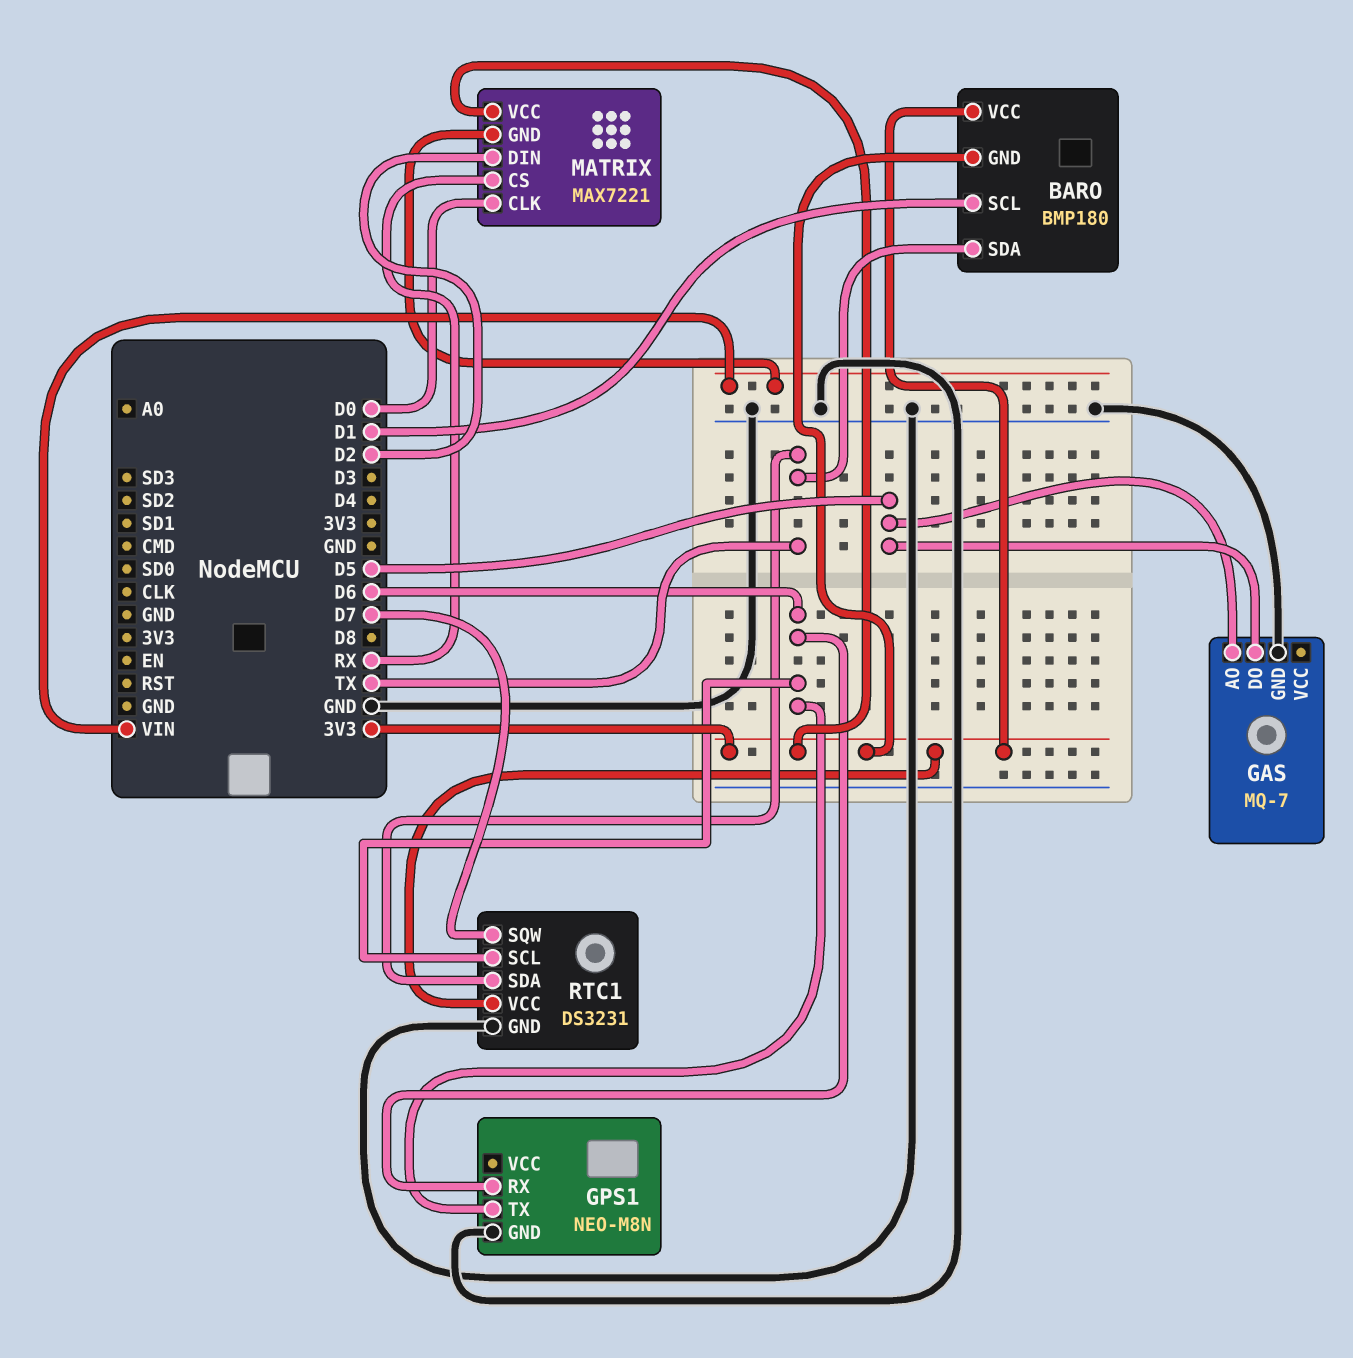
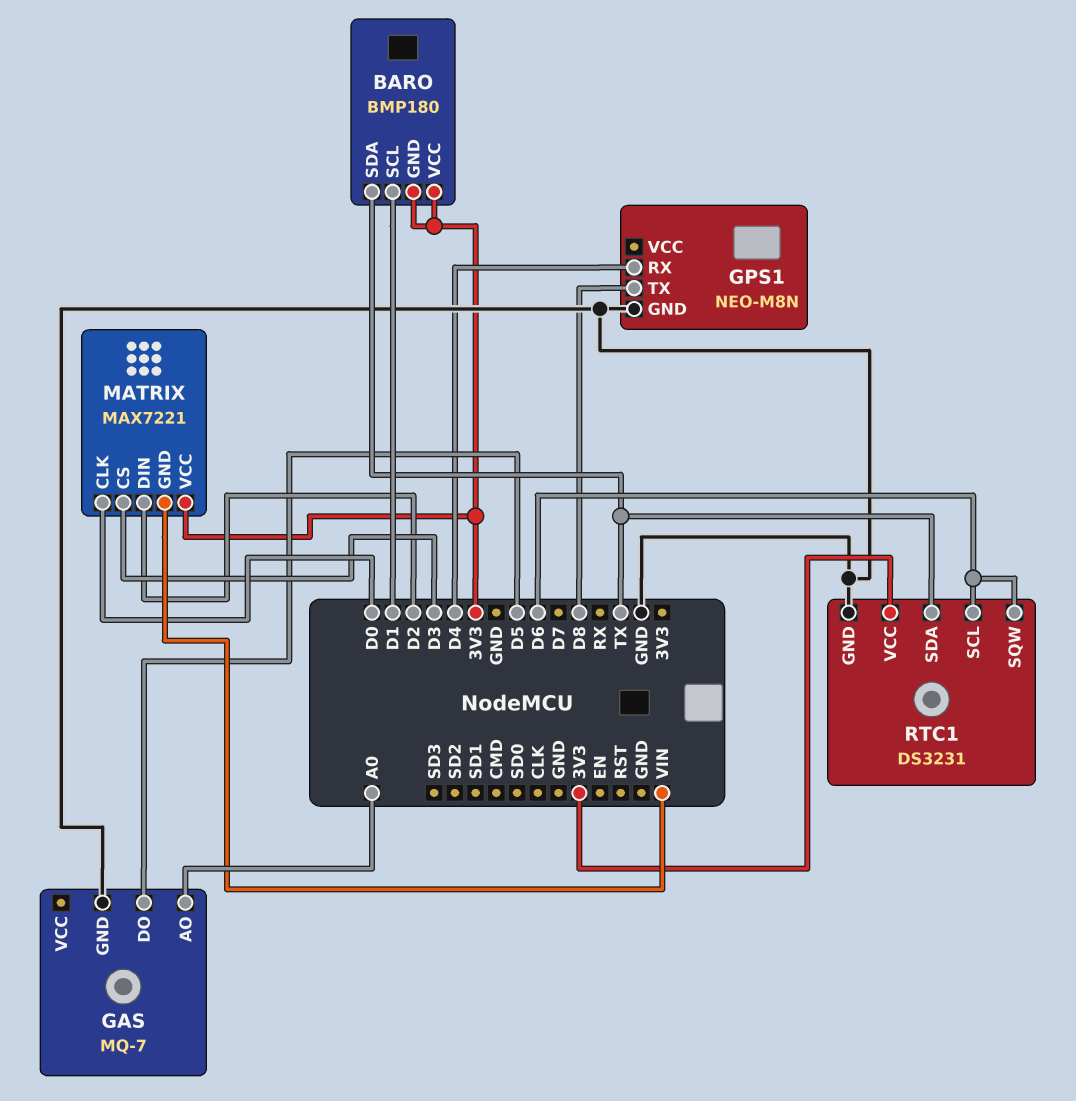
GAS pin AO: D5 -> A0
GPS1 pin RX: D6 -> D4
GPS1 pin TX: D6 -> D8
MATRIX pin CS: RX -> D3
RTC1 pin SQW: D7 -> D6

